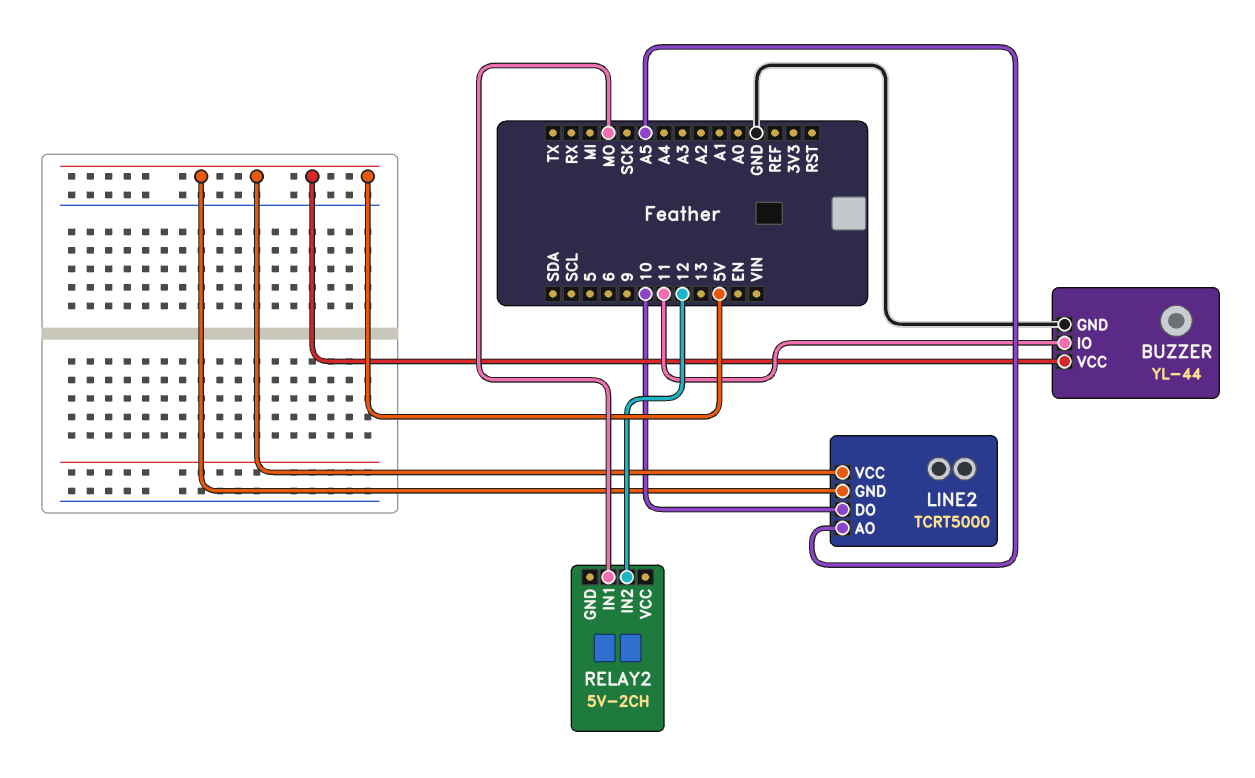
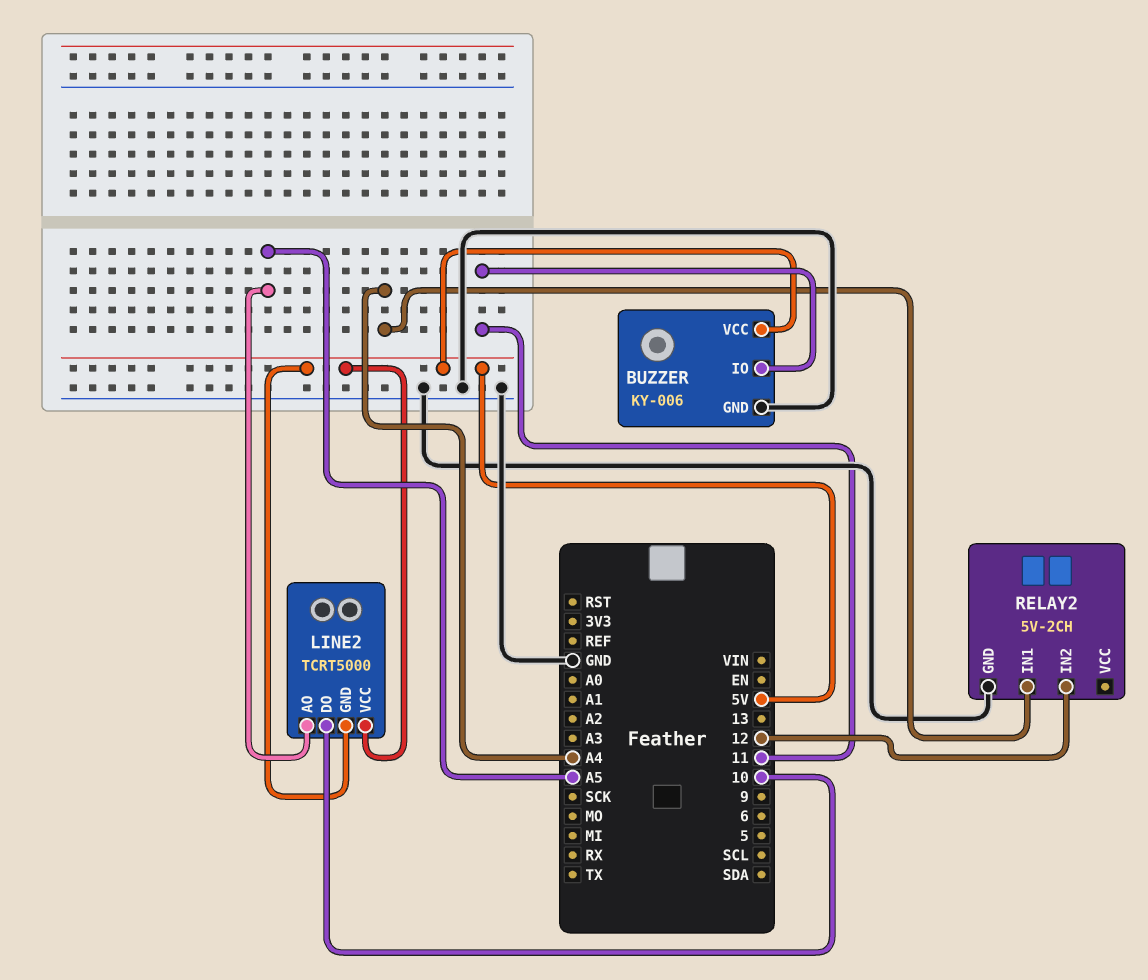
BUZZER: YL-44 -> KY-006
RELAY2 pin GND: none -> GND
RELAY2 pin IN1: MO -> A4

